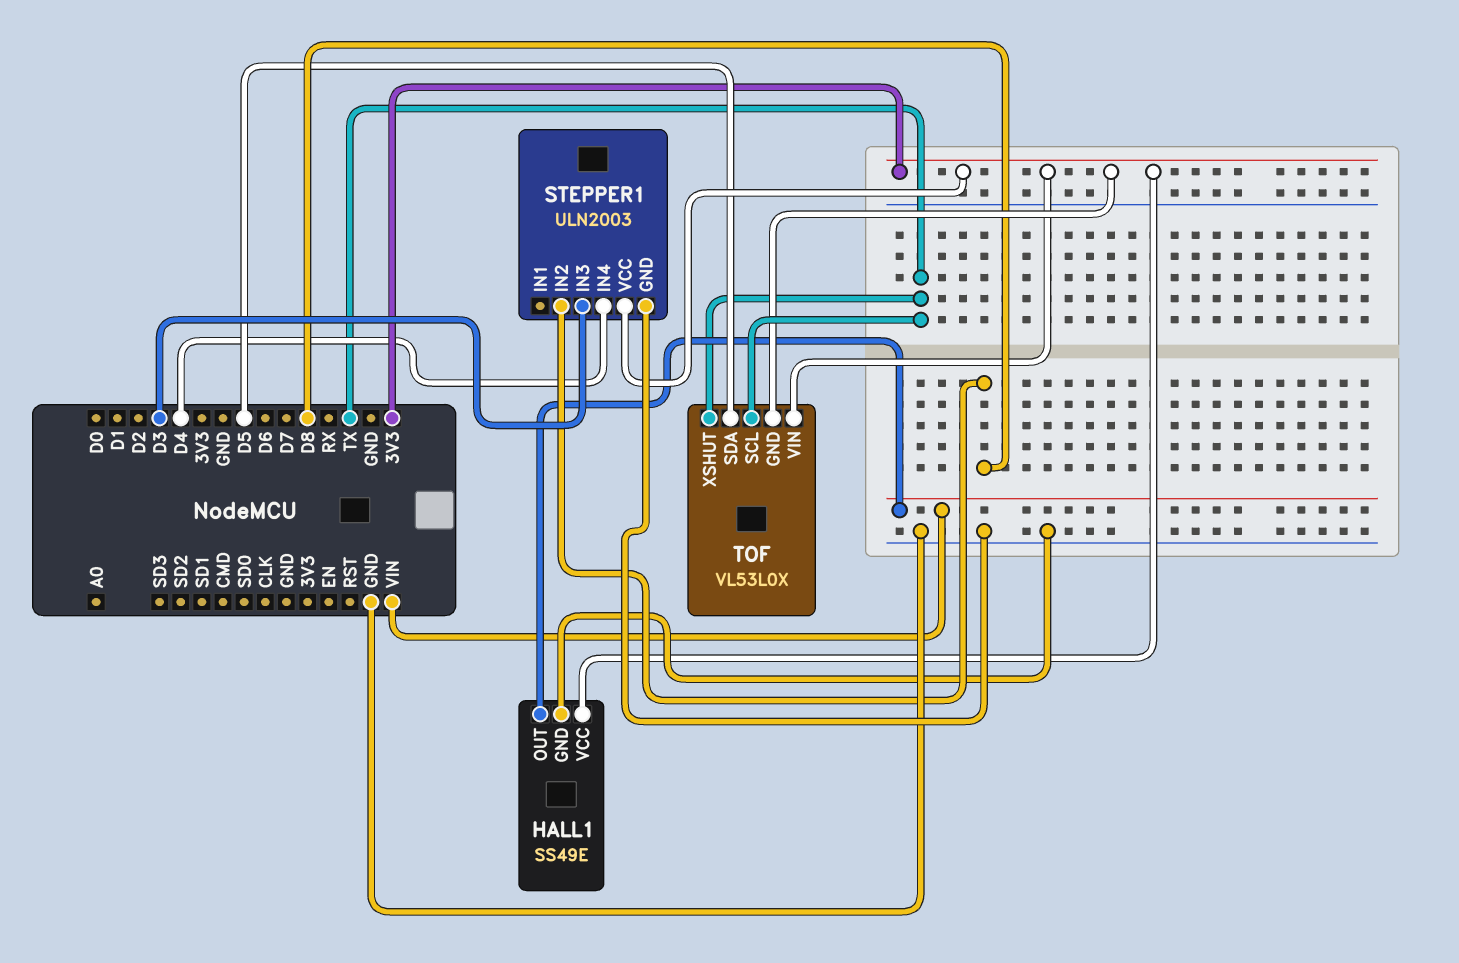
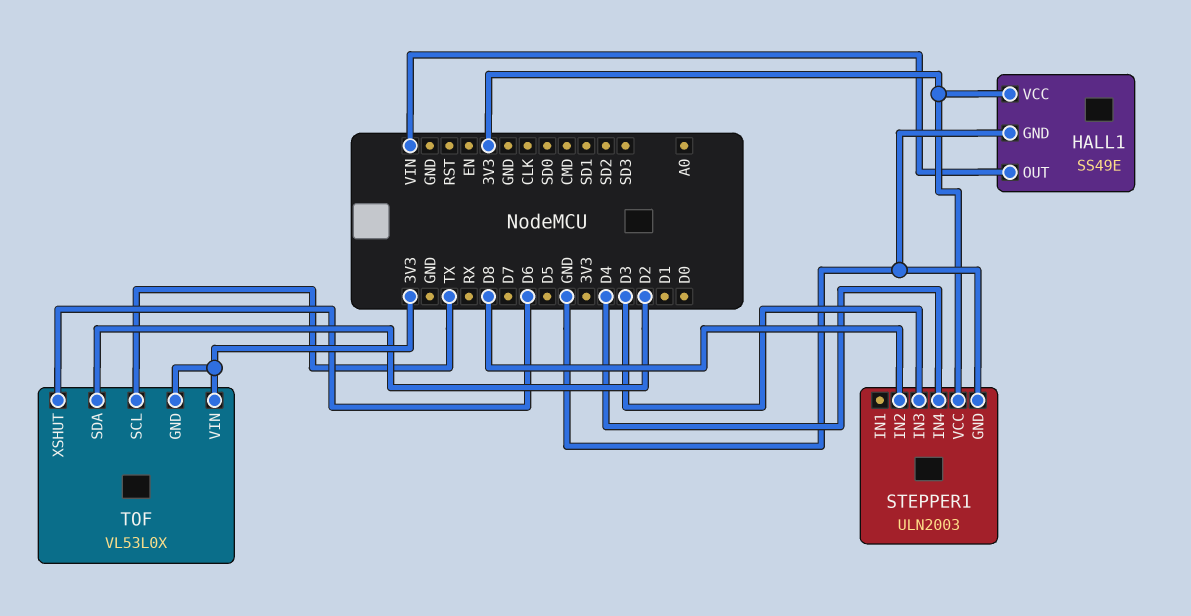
TOF pin SDA: D5 -> D2
TOF pin XSHUT: TX -> D6

